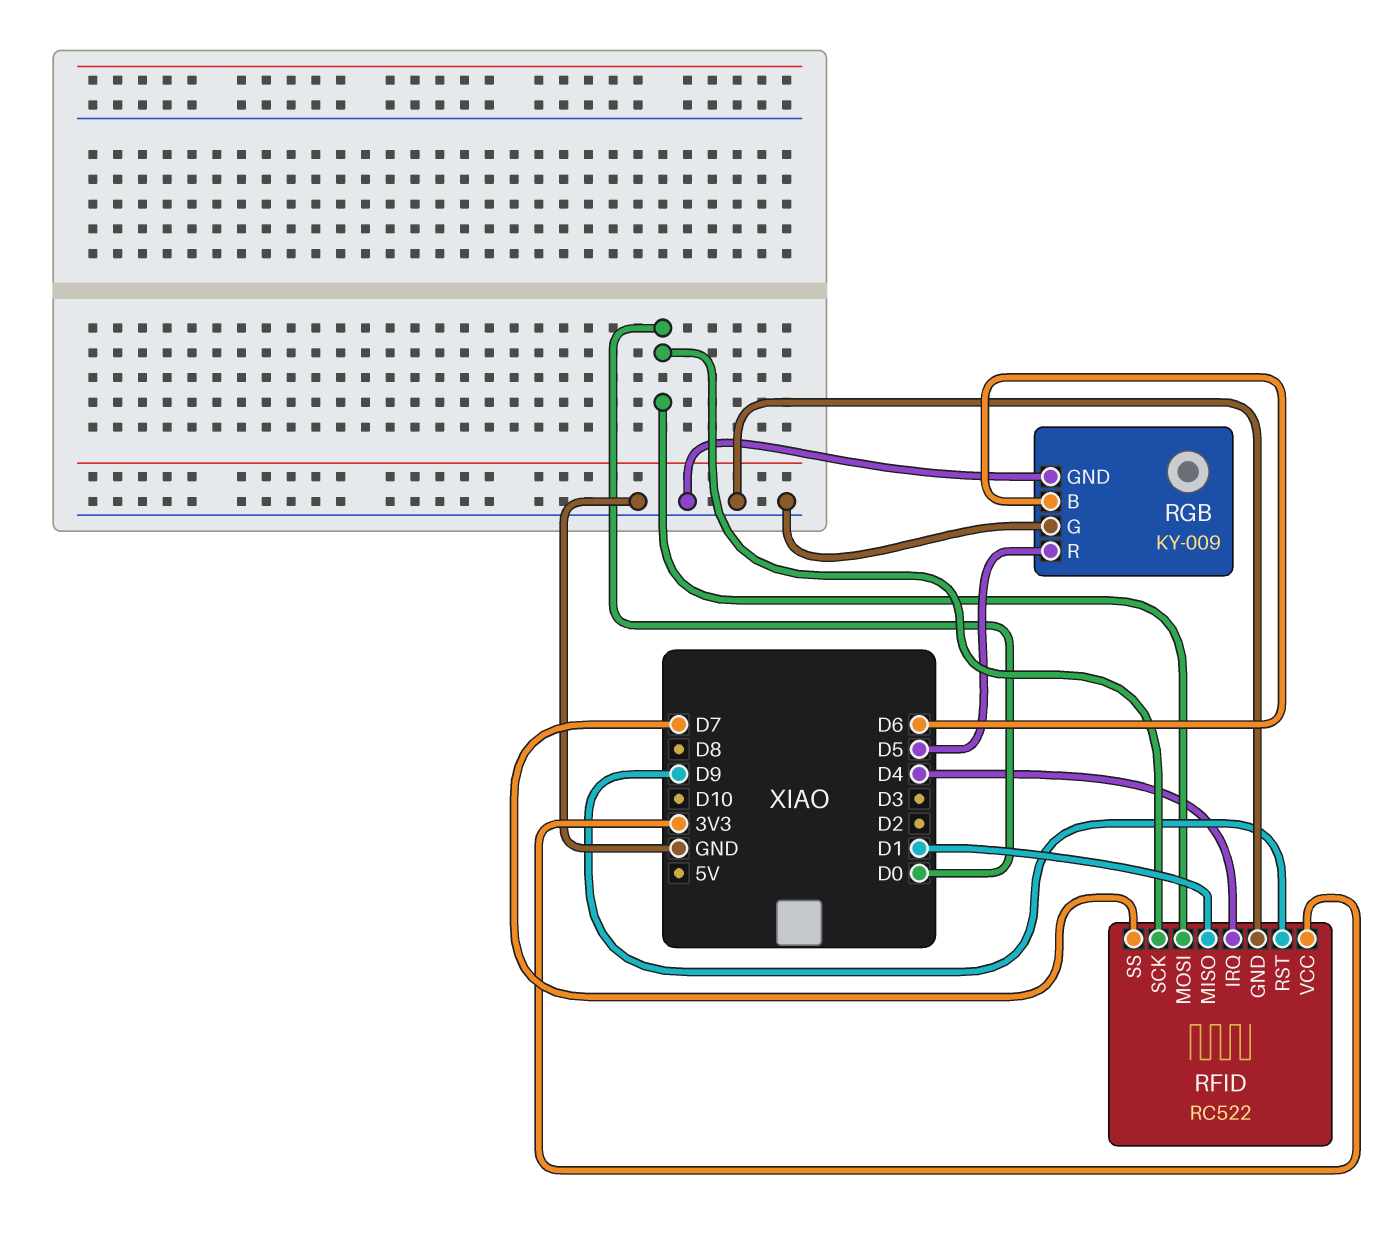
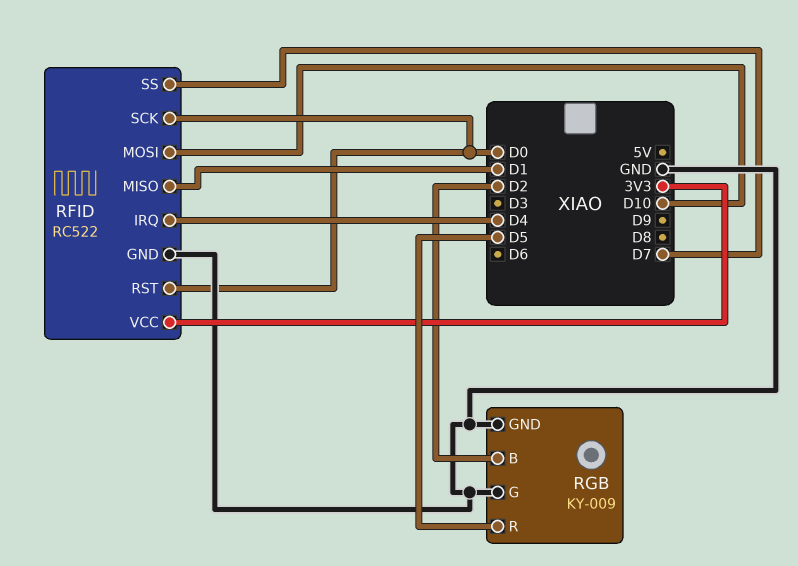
RFID pin MOSI: D0 -> D10
RFID pin RST: D9 -> D0
RGB pin B: D6 -> D2

